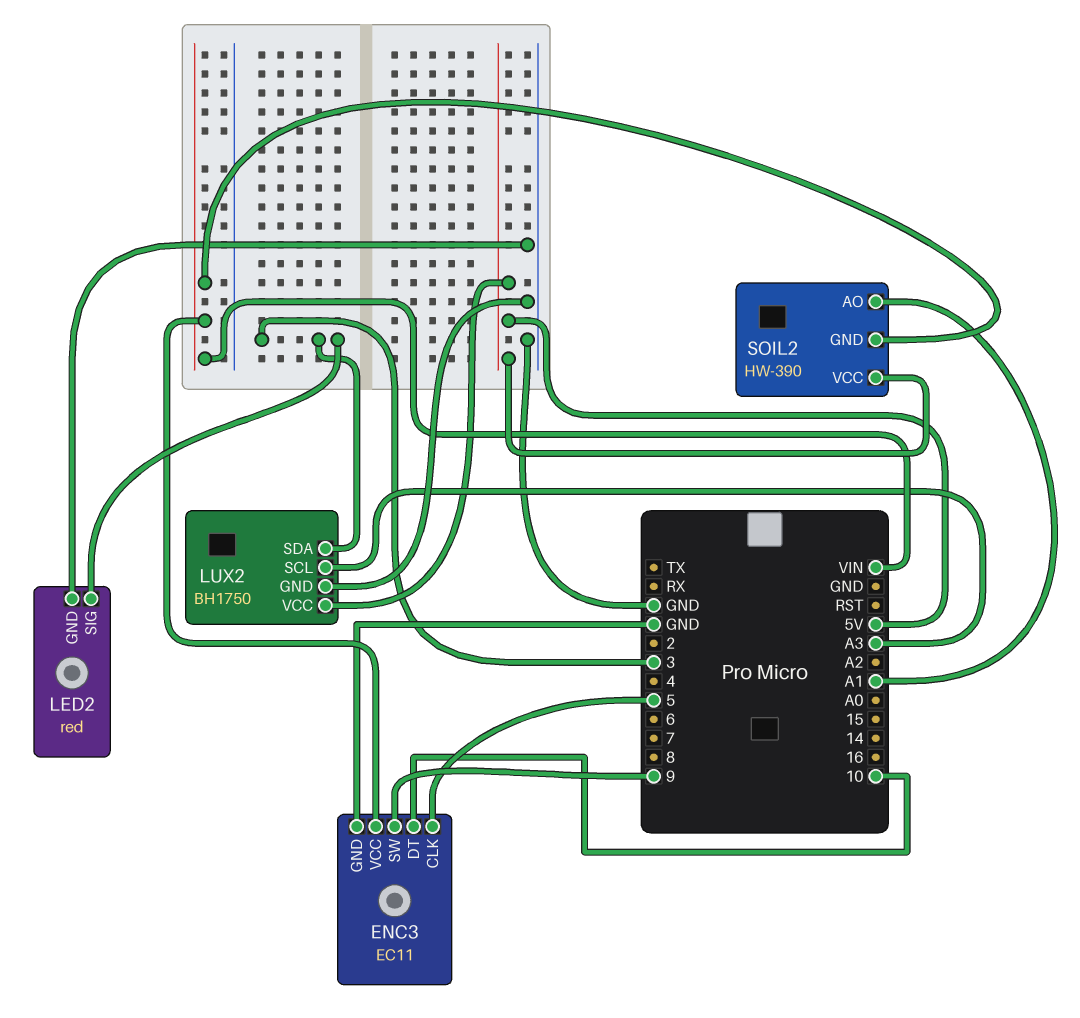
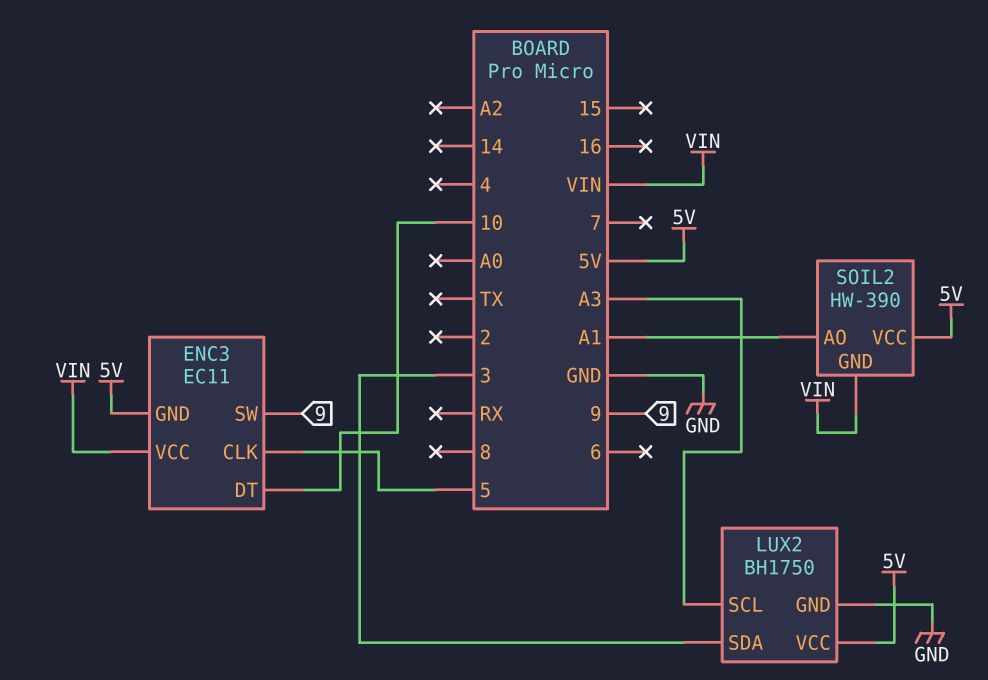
ENC3 pin GND: GND -> 5V
LED2: red -> none
LED2 pin GND: GND -> none
LED2 pin SIG: 3 -> none

